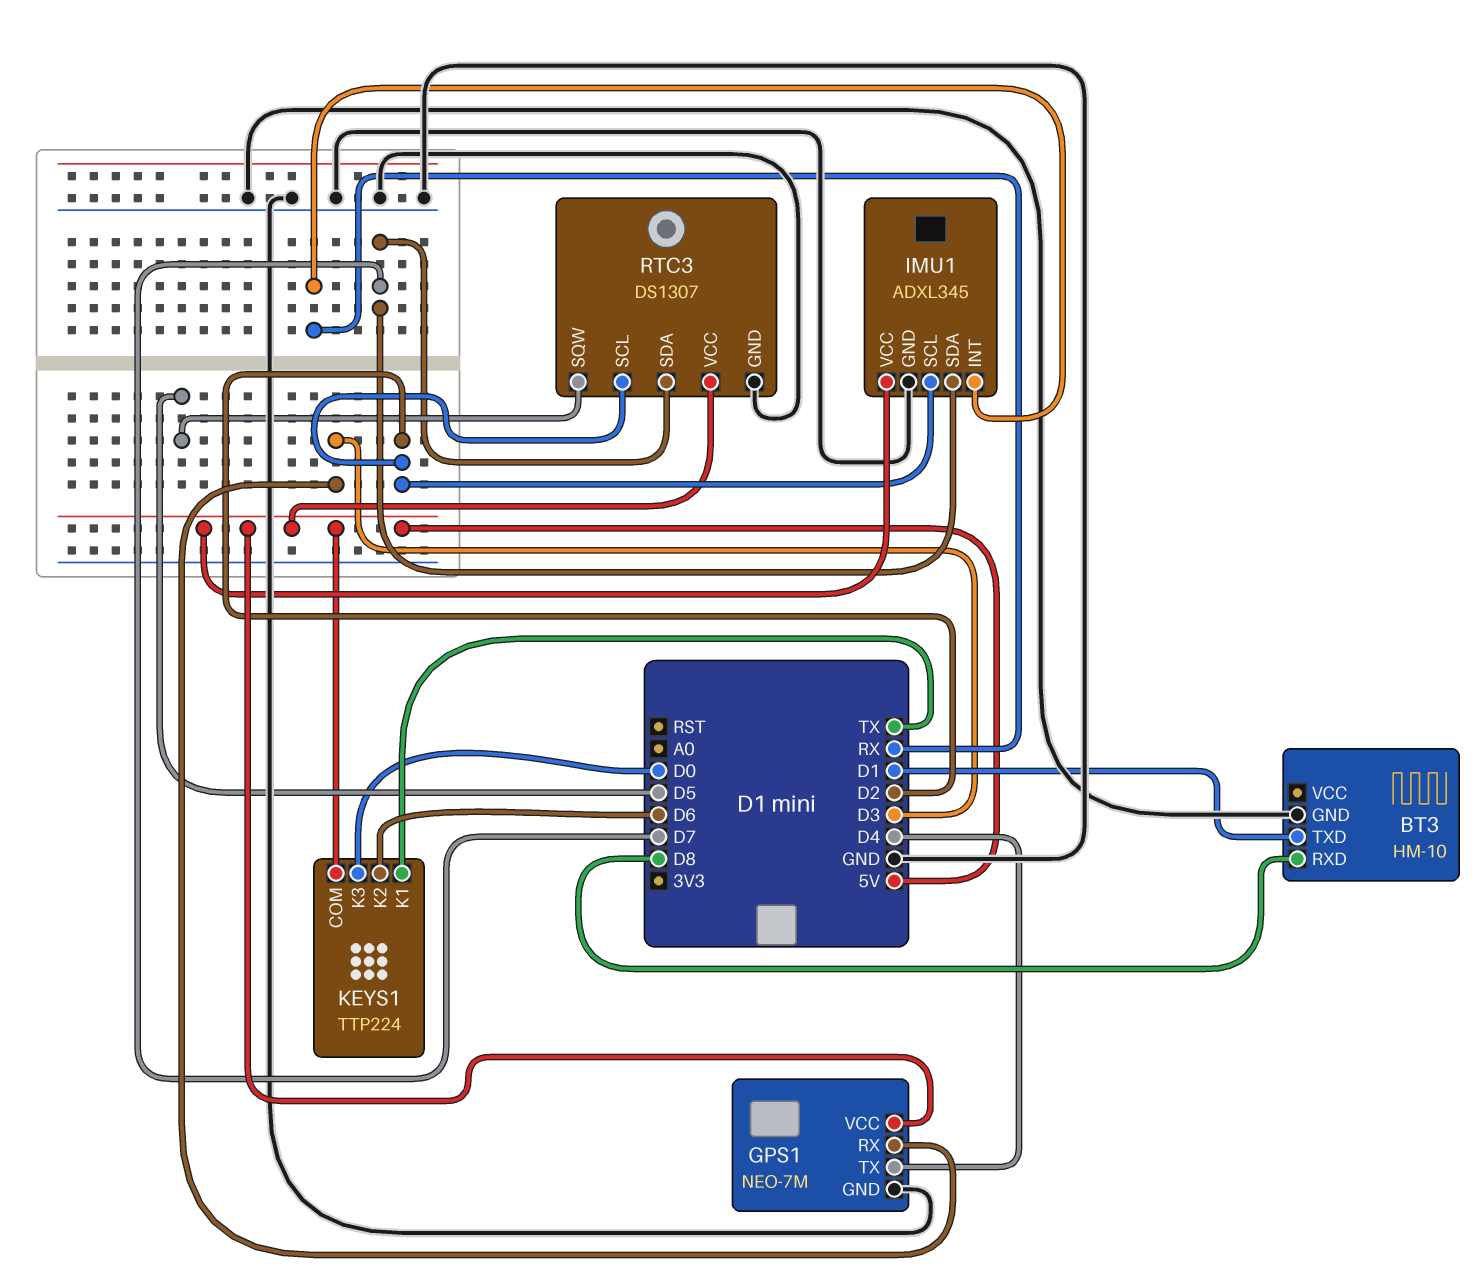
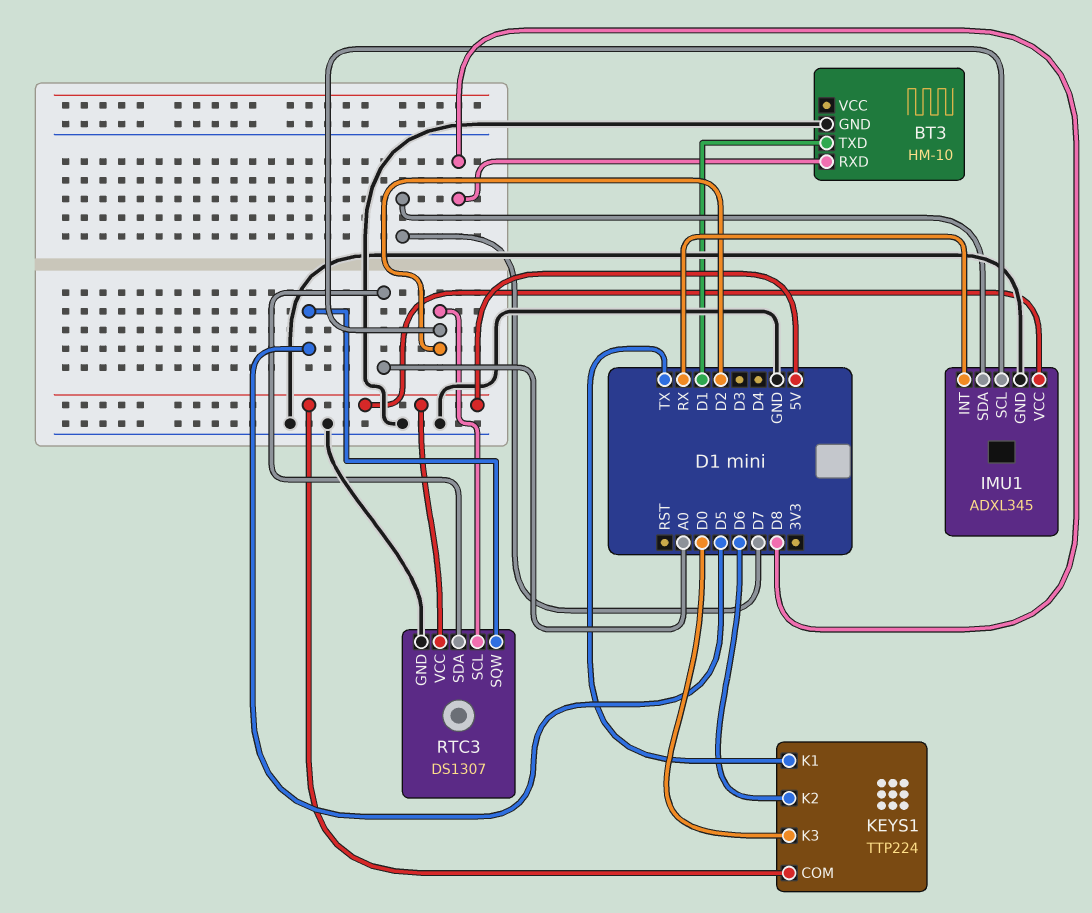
GPS1: NEO-7M -> none
GPS1 pin GND: GND -> none
GPS1 pin RX: D3 -> none
GPS1 pin TX: D4 -> none
GPS1 pin VCC: 5V -> none
RTC3 pin SDA: D7 -> A0

